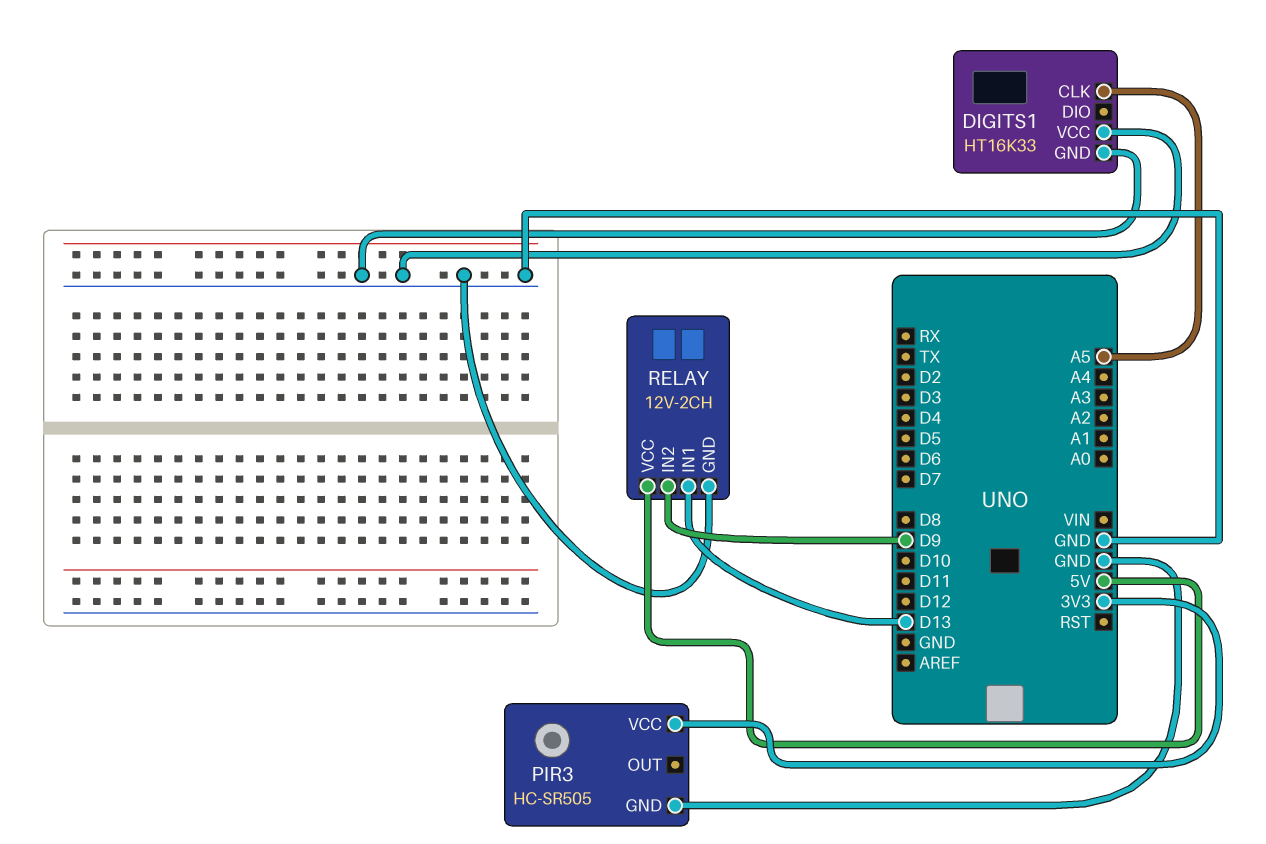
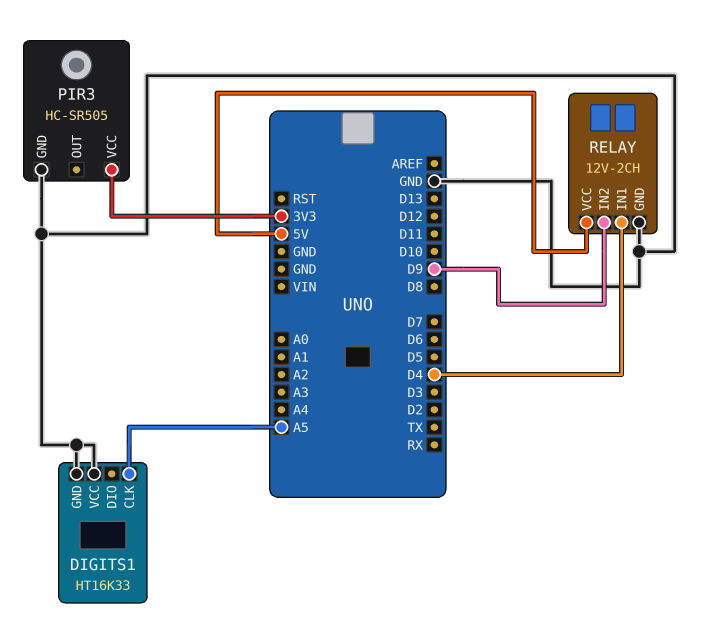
RELAY pin IN1: D13 -> D4

